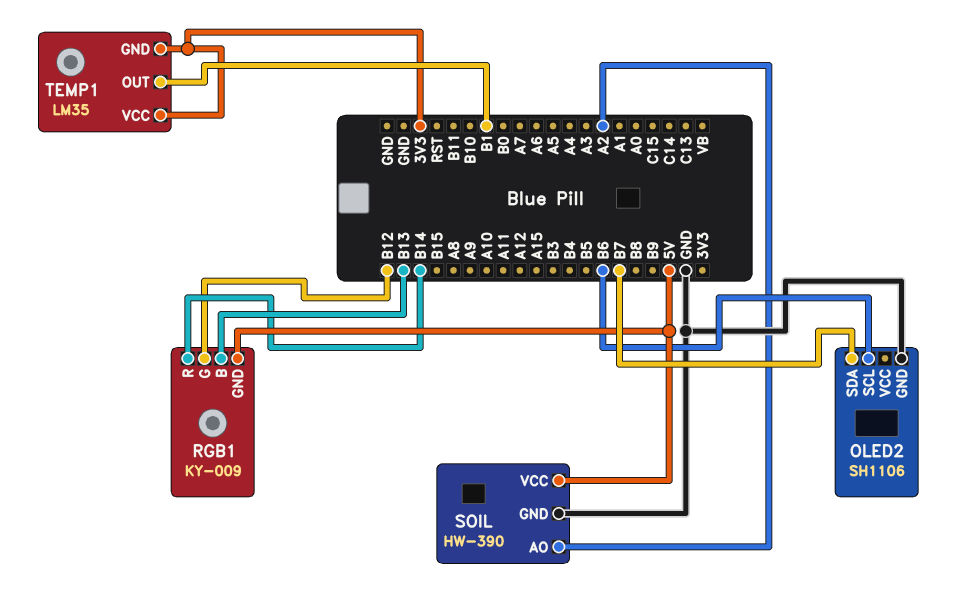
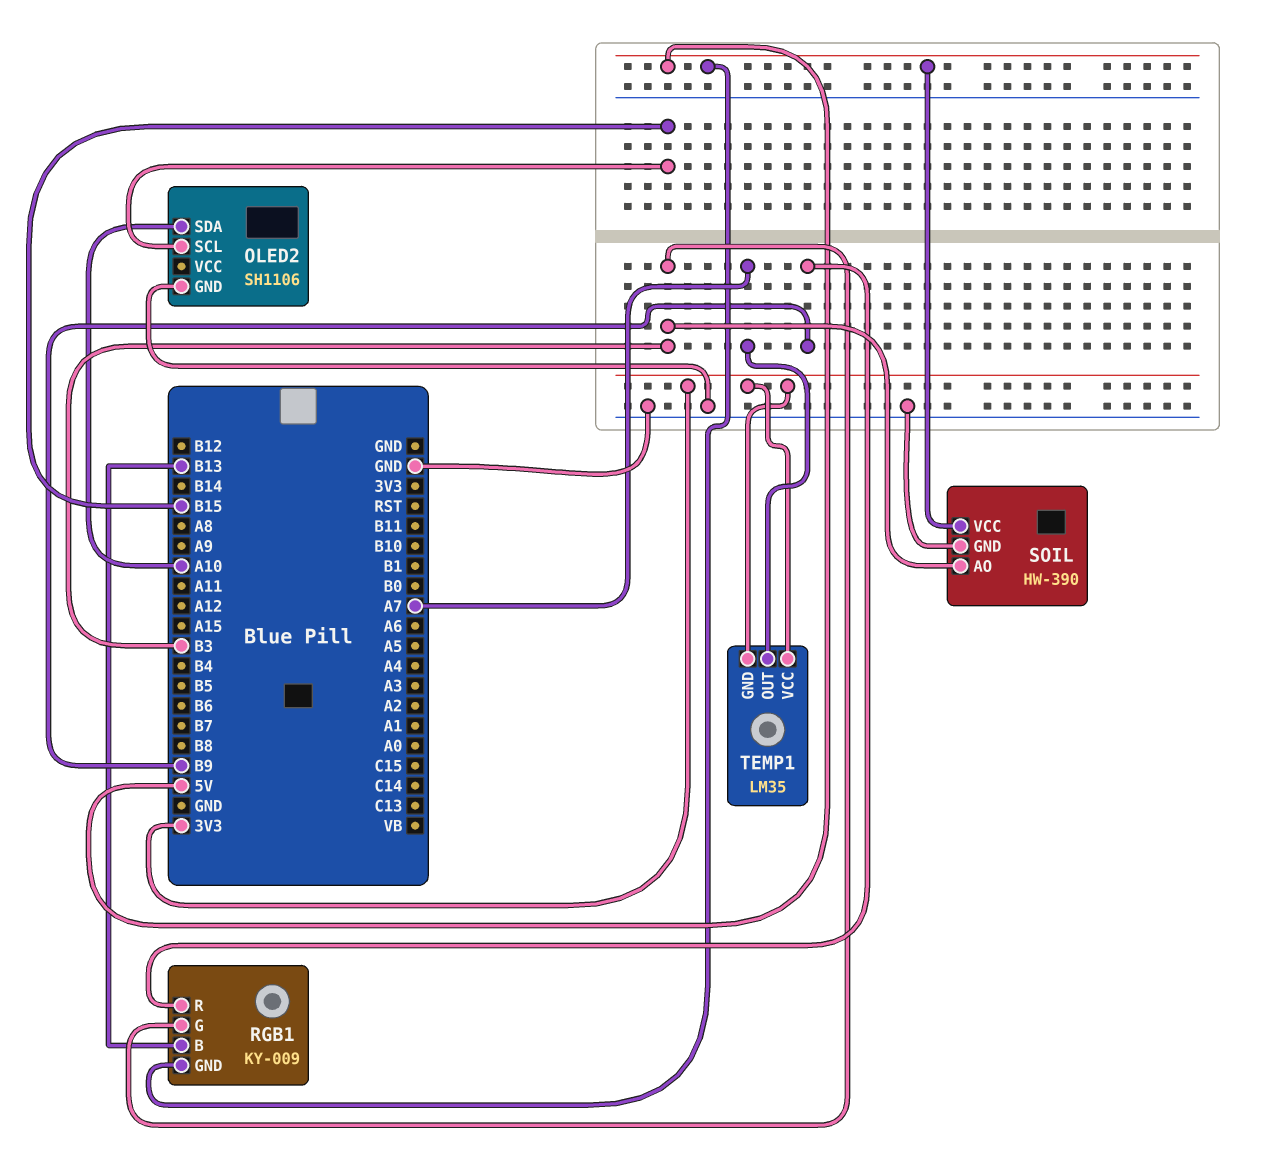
OLED2 pin SCL: B6 -> B15
OLED2 pin SDA: B7 -> A10
RGB1 pin G: B12 -> B3
RGB1 pin R: B14 -> B9
SOIL pin AO: A2 -> B3
TEMP1 pin OUT: B1 -> A7

